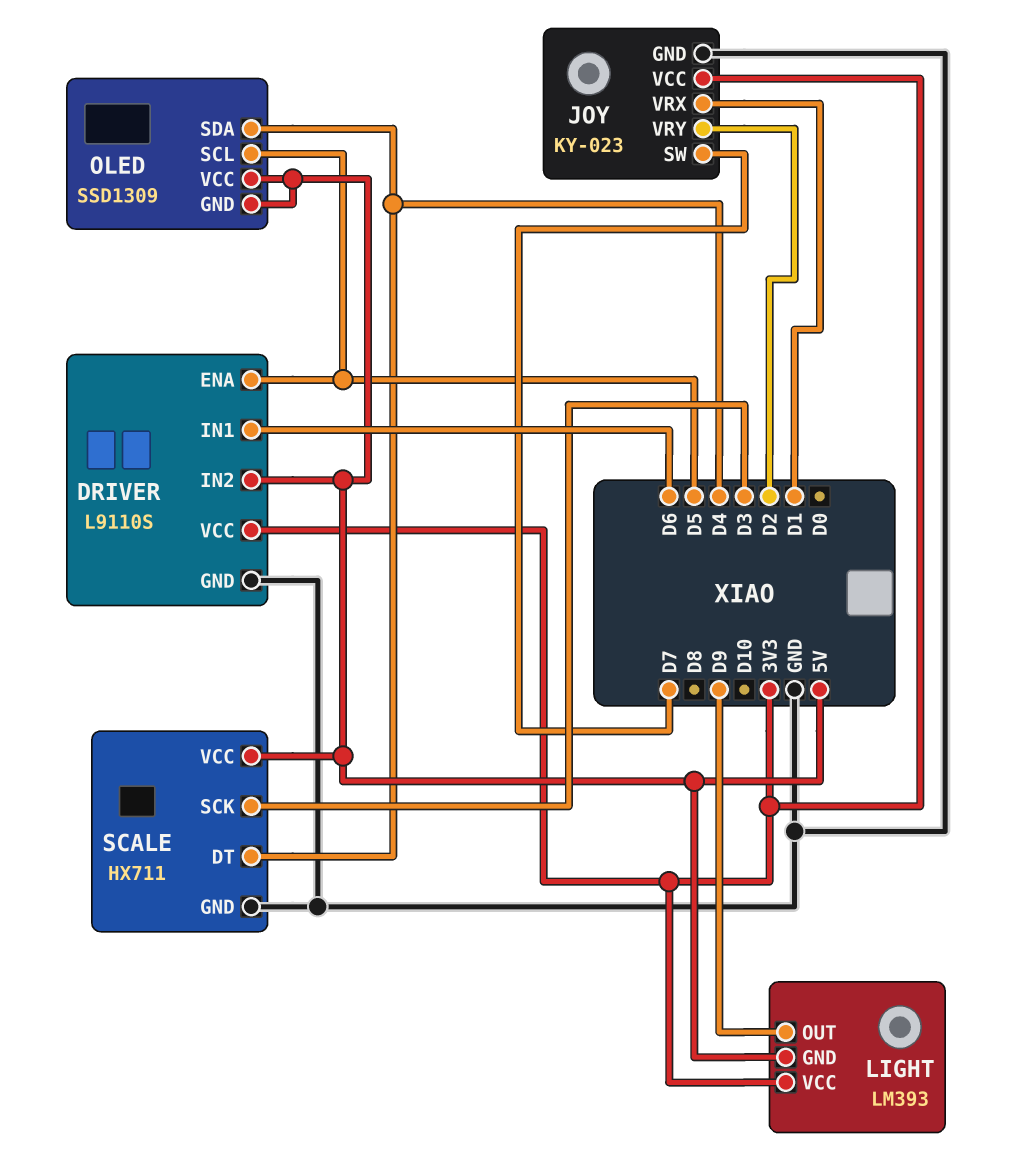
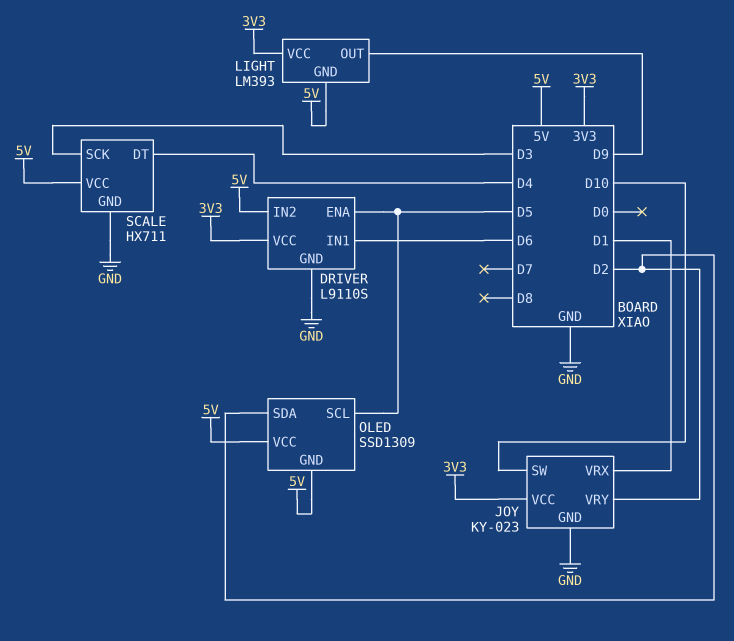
JOY pin SW: D7 -> D10
OLED pin SDA: D4 -> D2

